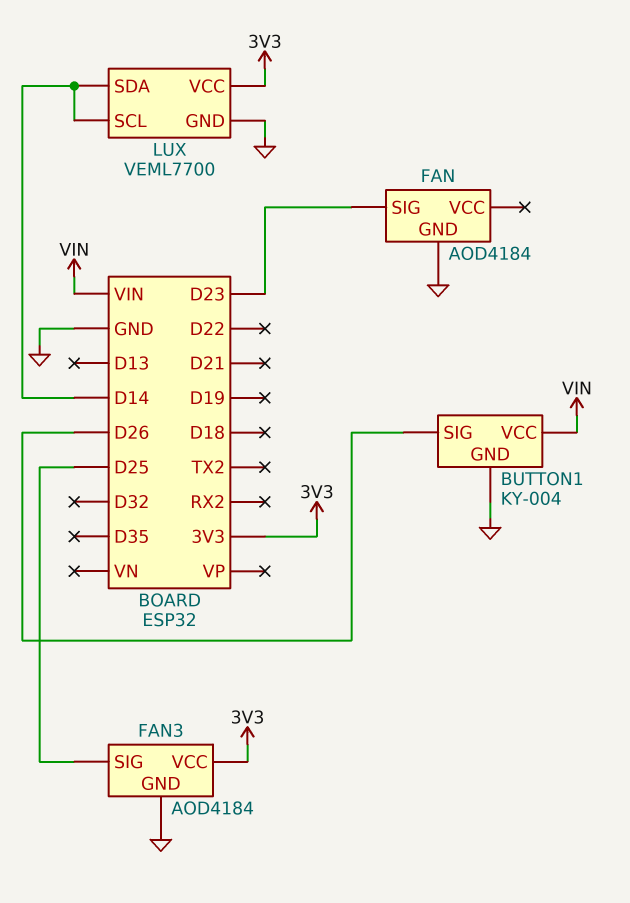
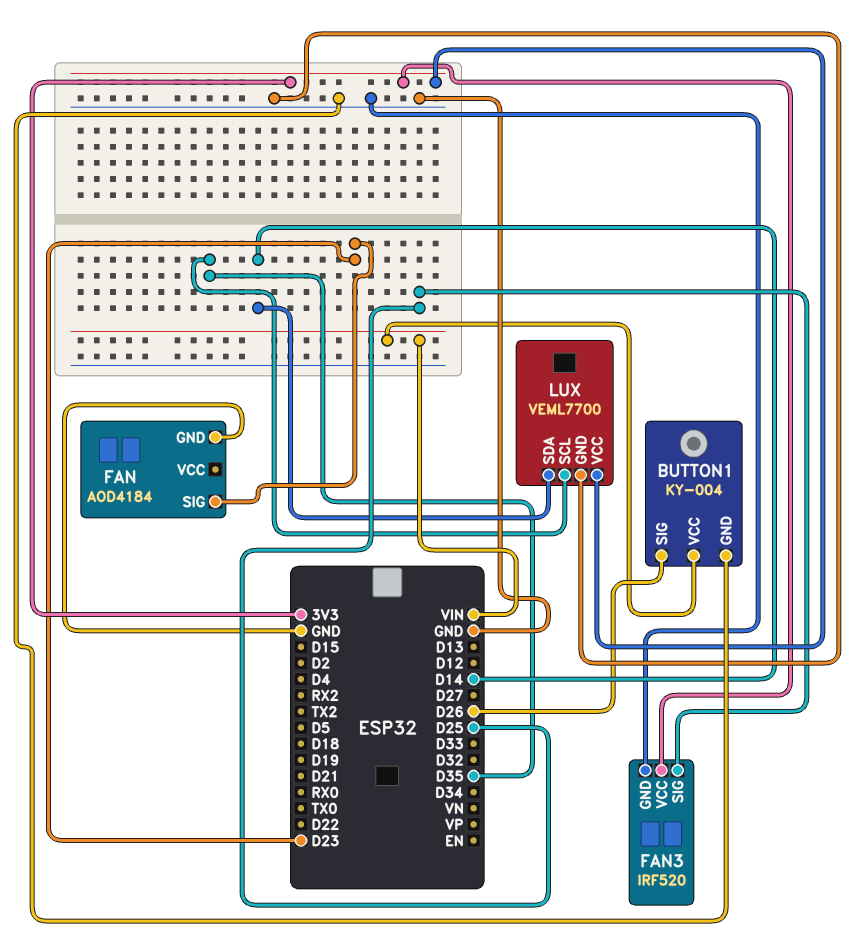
FAN3: AOD4184 -> IRF520
LUX pin SCL: D14 -> D35

